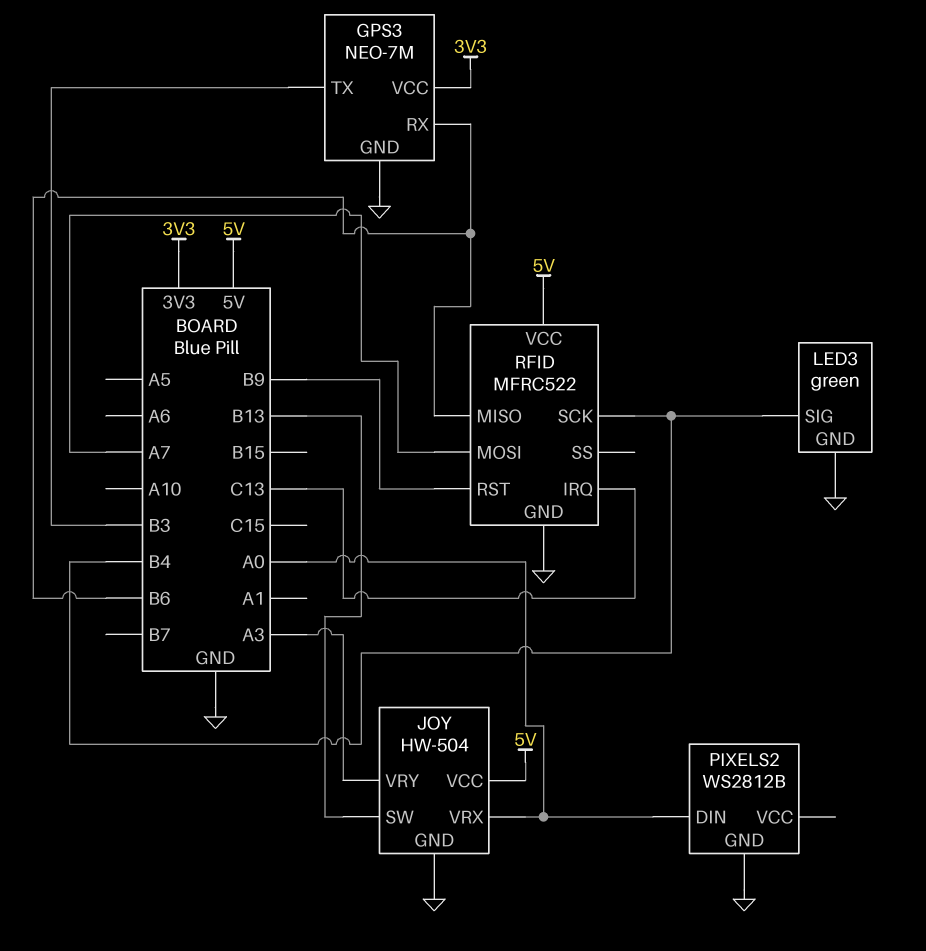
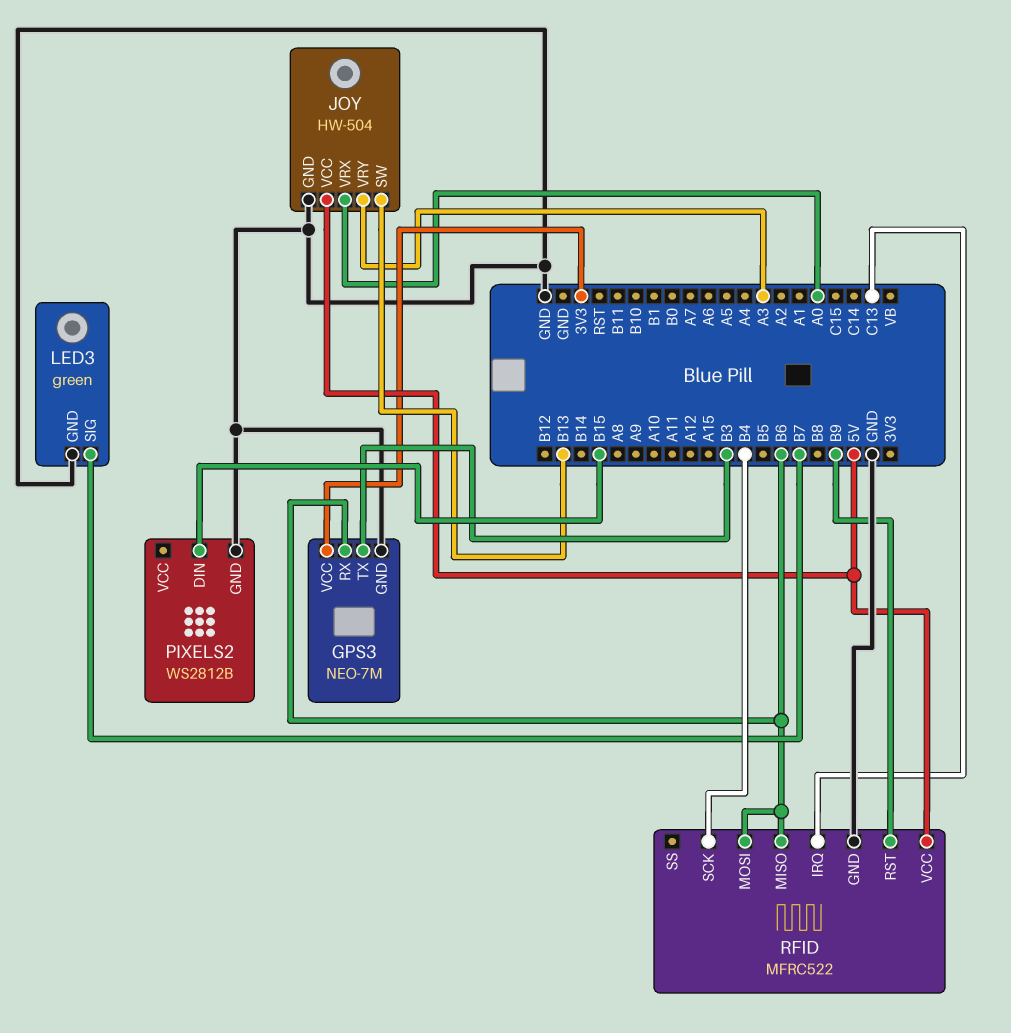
LED3 pin SIG: B4 -> B7
PIXELS2 pin DIN: A0 -> B15
RFID pin MOSI: A7 -> B6

